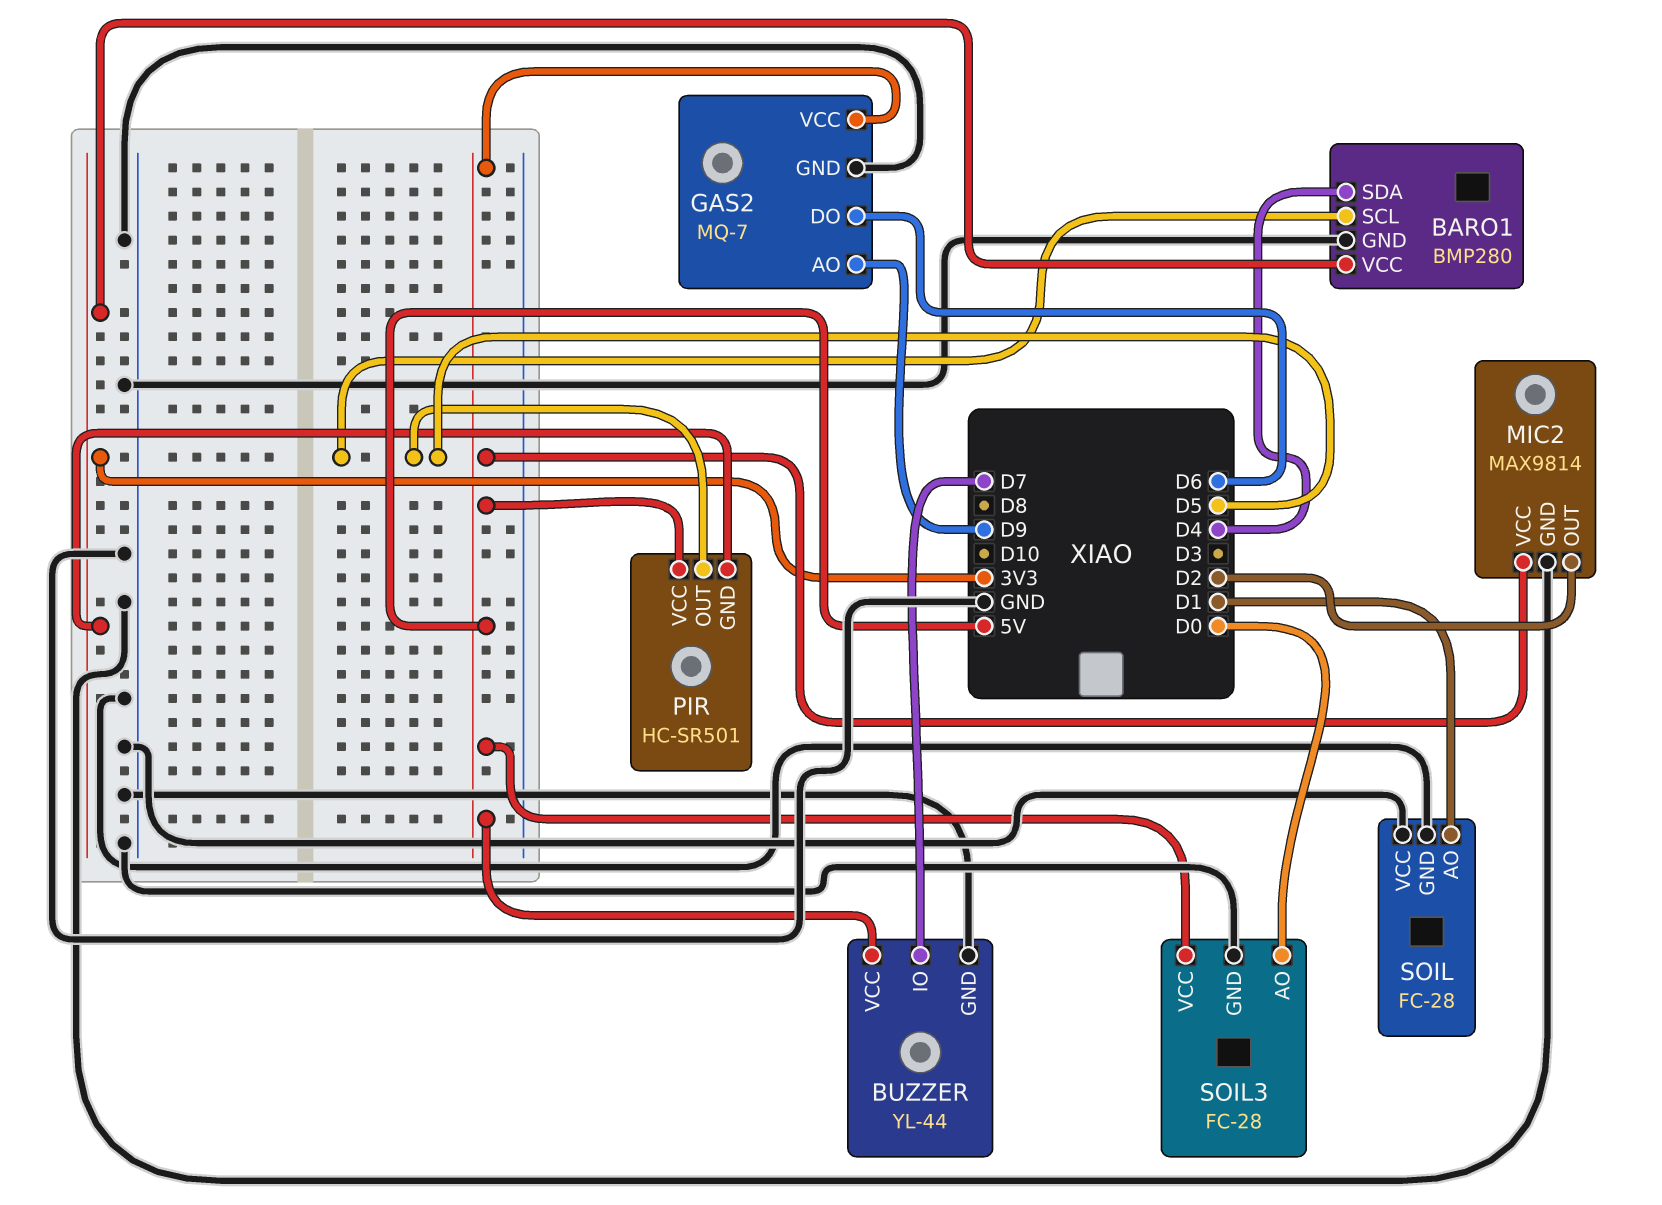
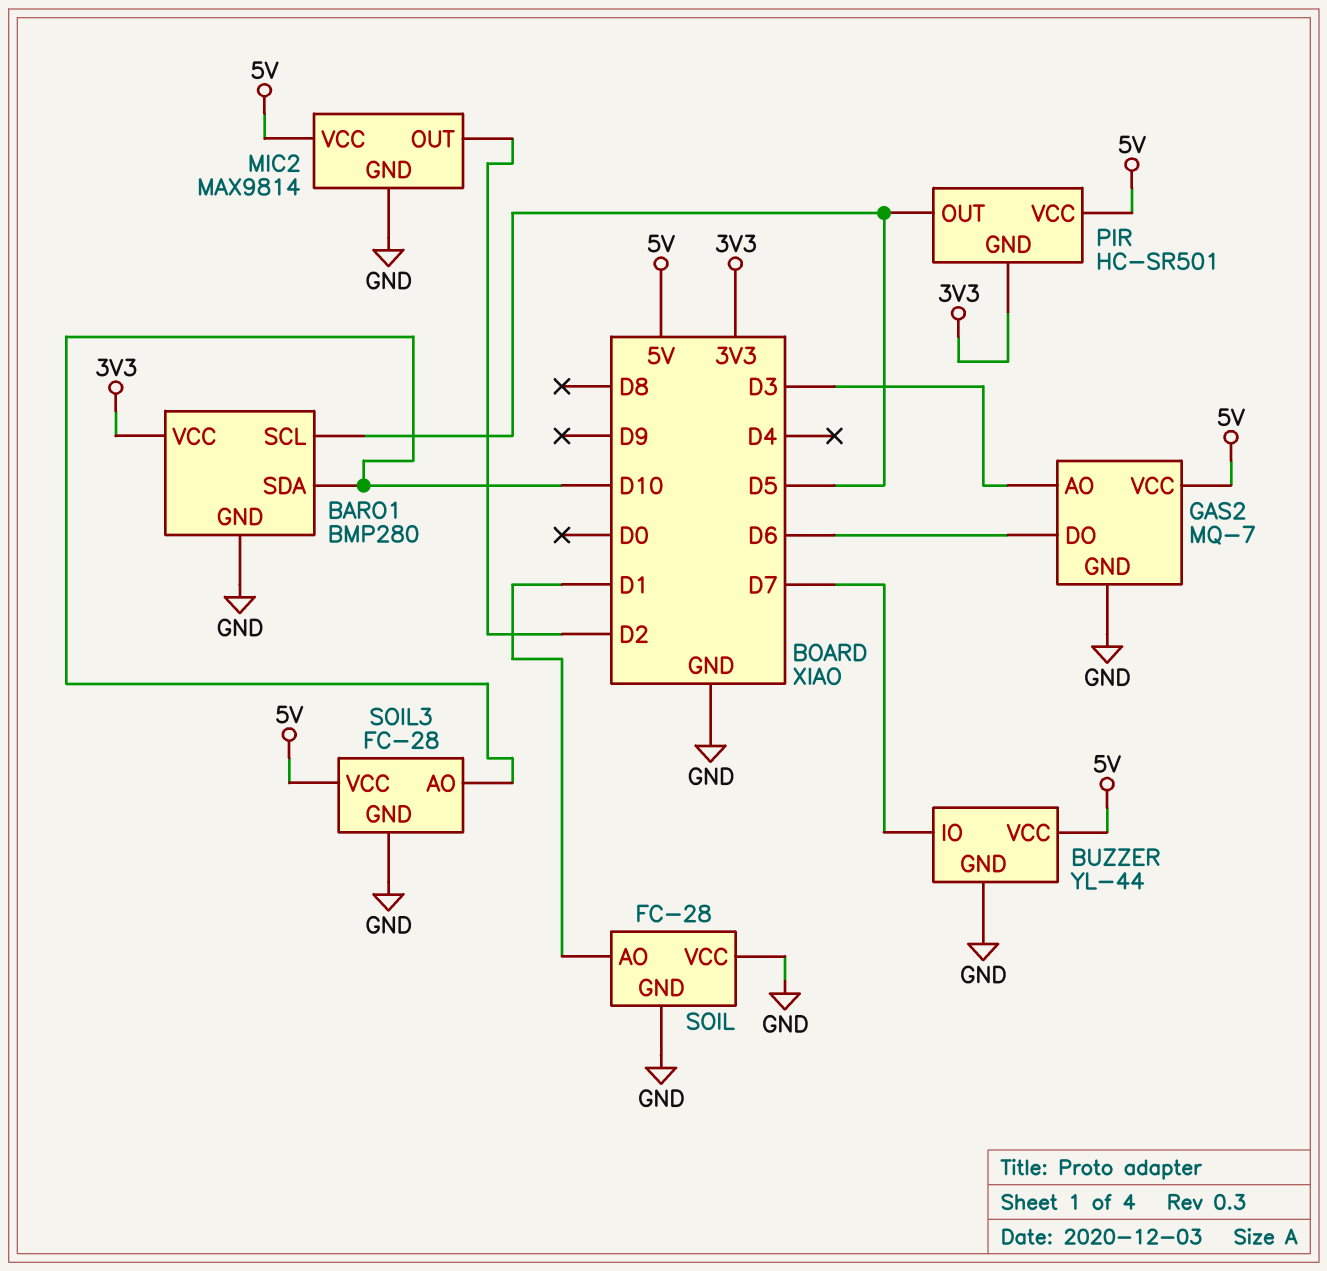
BARO1 pin SDA: D4 -> D10
GAS2 pin AO: D9 -> D3
SOIL3 pin AO: D0 -> D10

